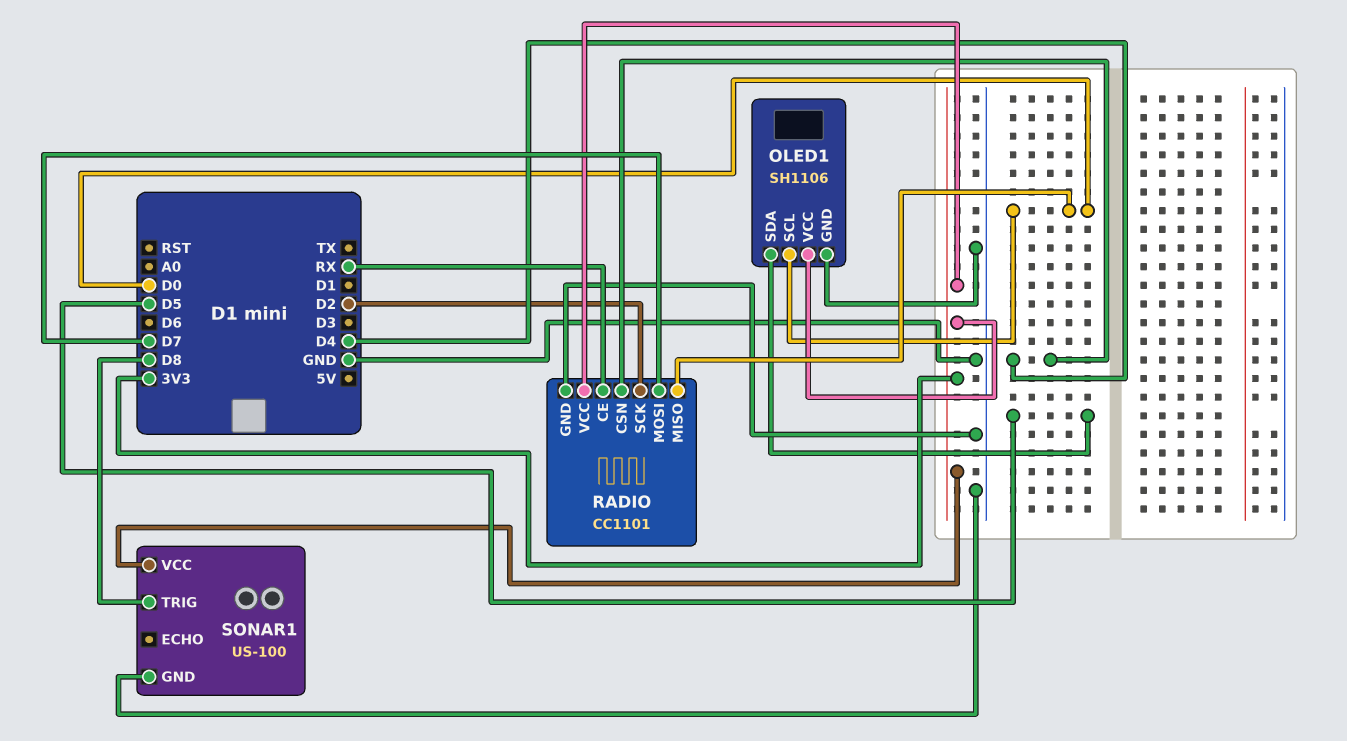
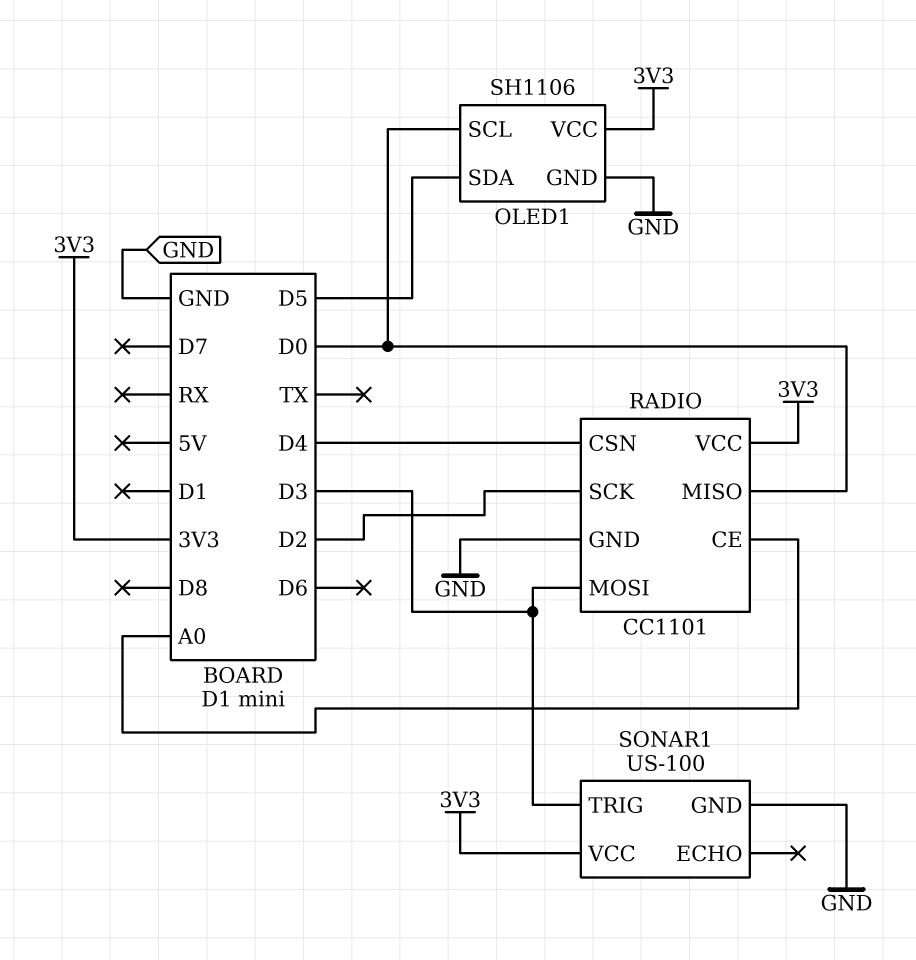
RADIO pin CE: RX -> A0
RADIO pin MOSI: D7 -> D3
SONAR1 pin TRIG: D8 -> D3

